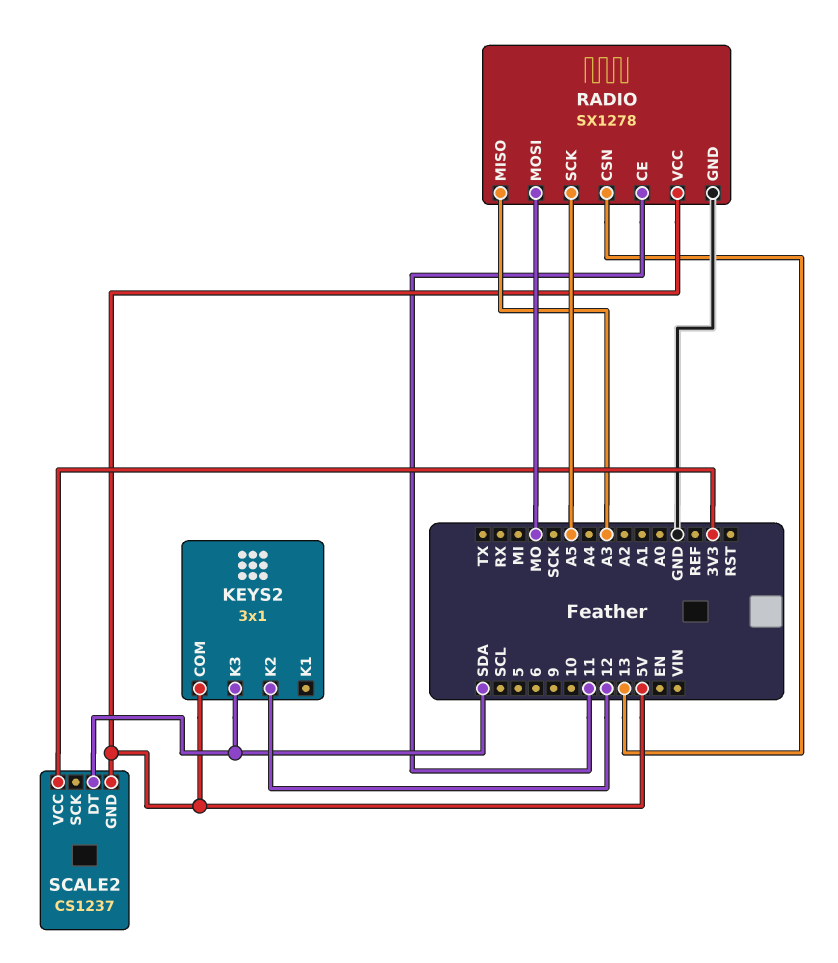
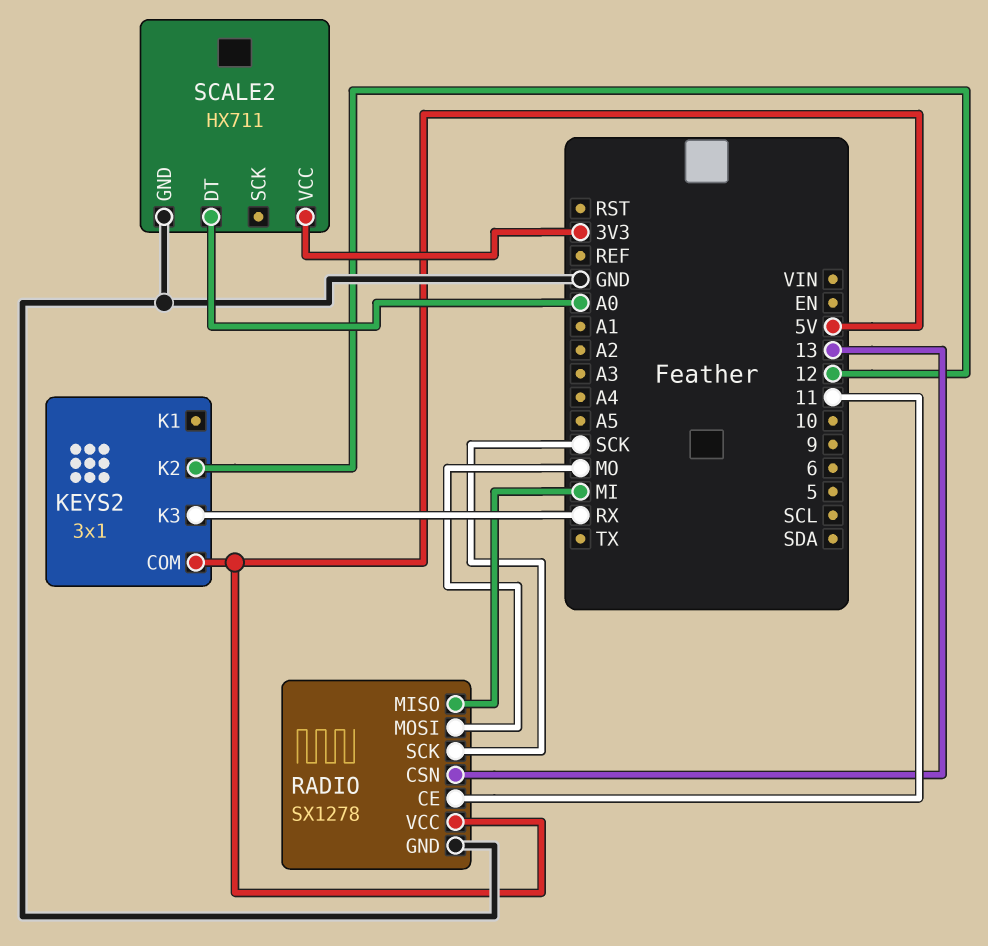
KEYS2 pin K3: SDA -> RX
RADIO pin MISO: A3 -> MI
RADIO pin SCK: A5 -> SCK
SCALE2: CS1237 -> HX711
SCALE2 pin DT: SDA -> A0
SCALE2 pin GND: 5V -> GND

